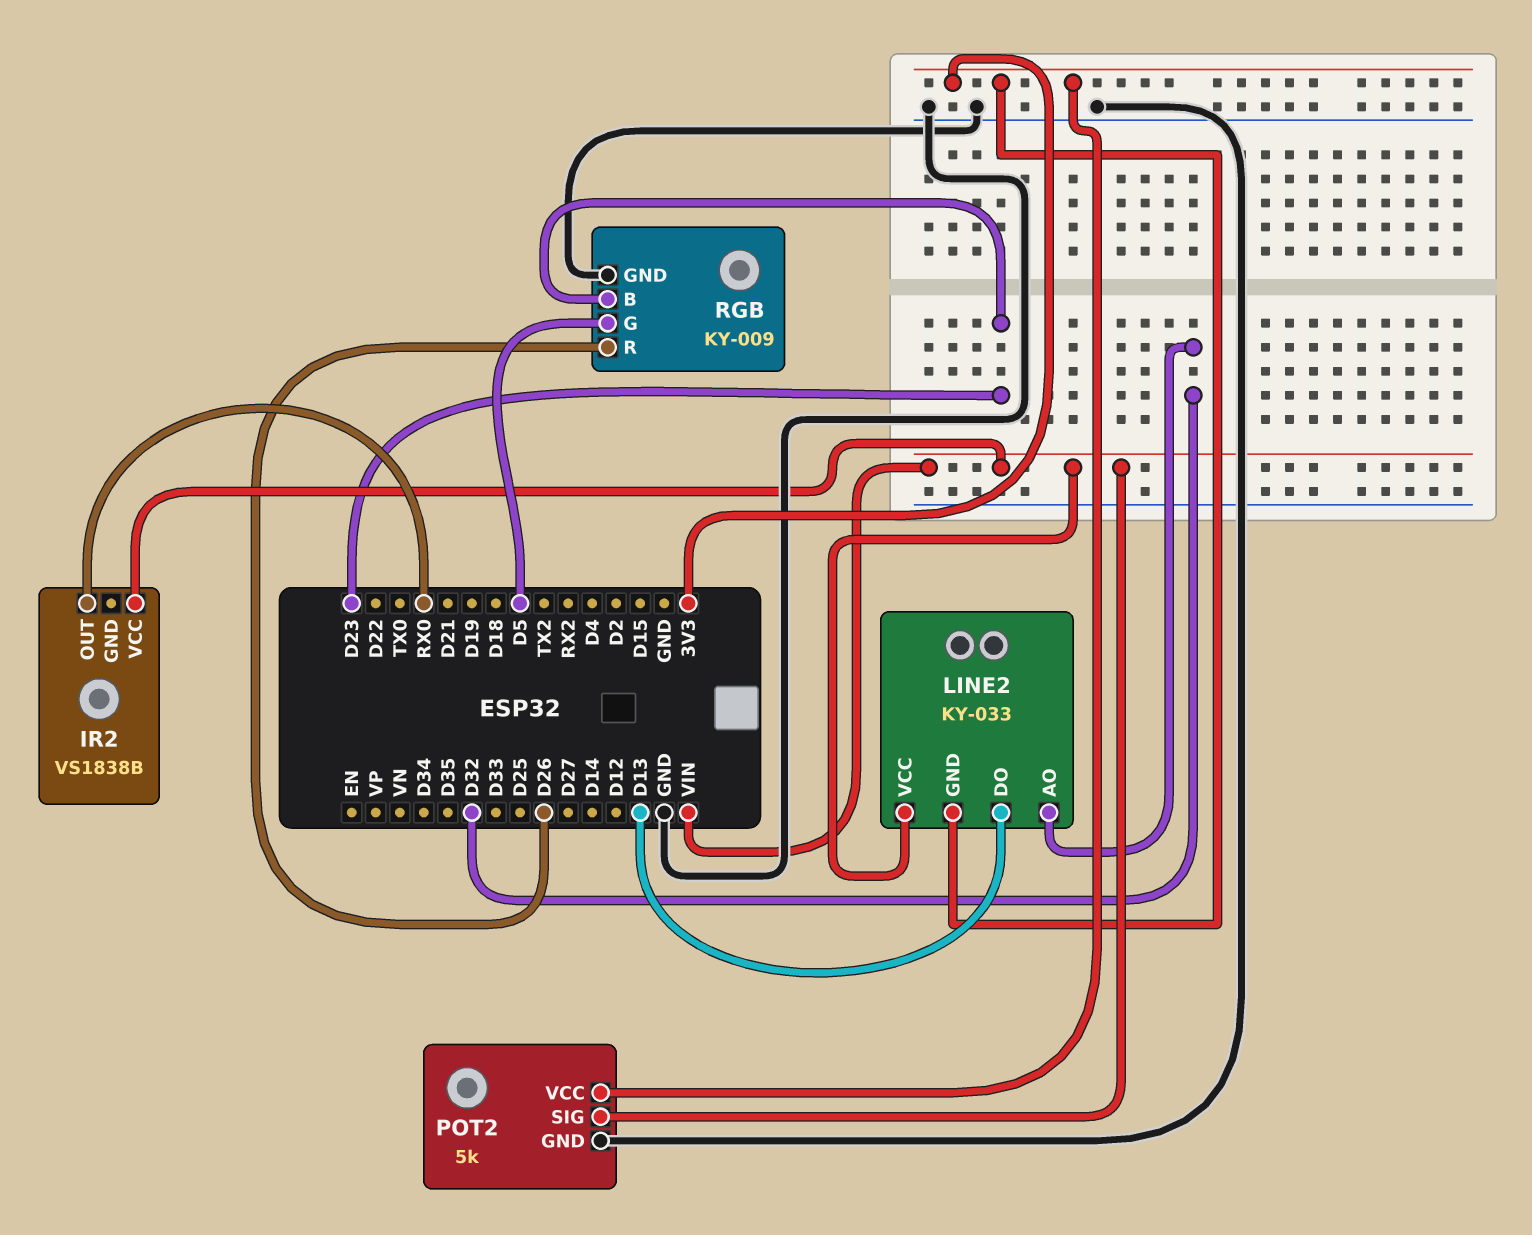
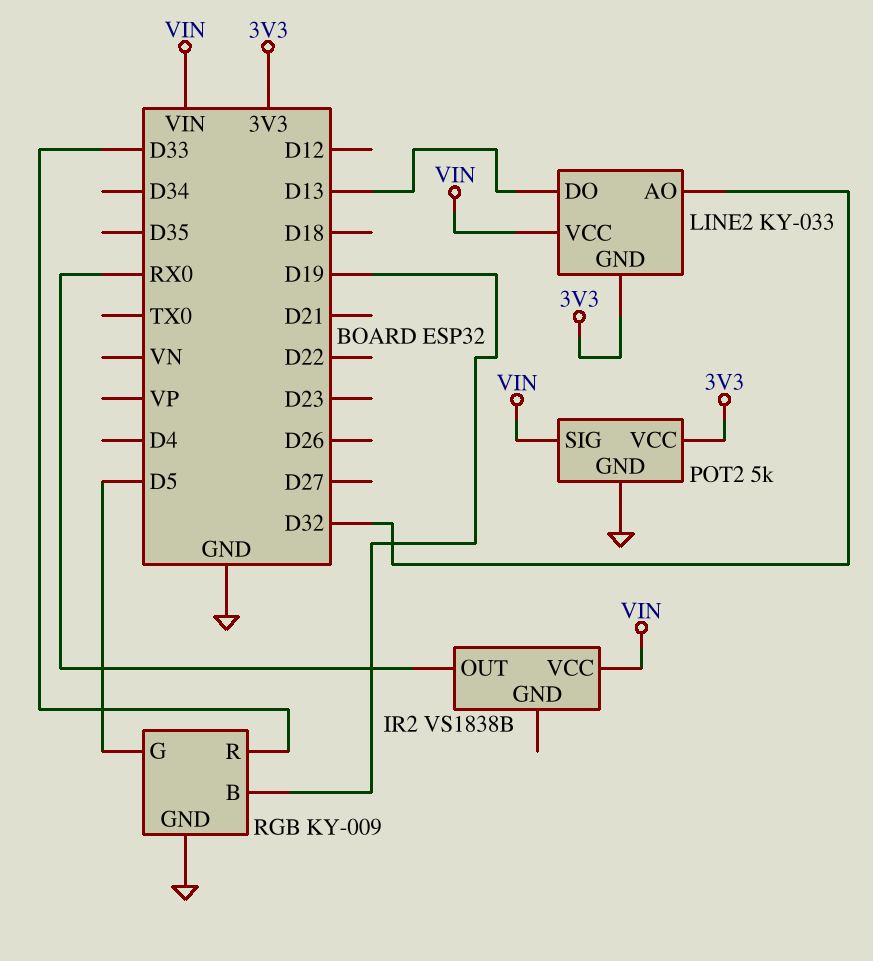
RGB pin B: D23 -> D19
RGB pin R: D26 -> D33

